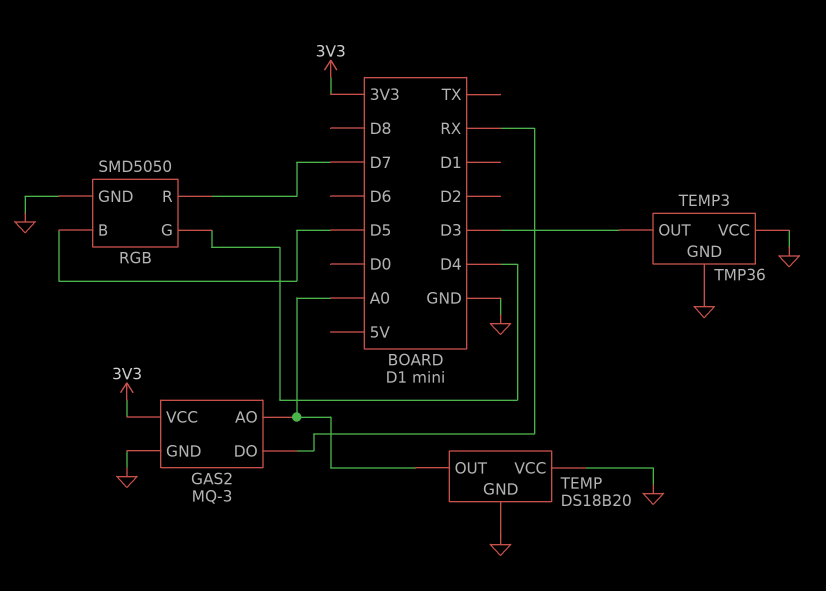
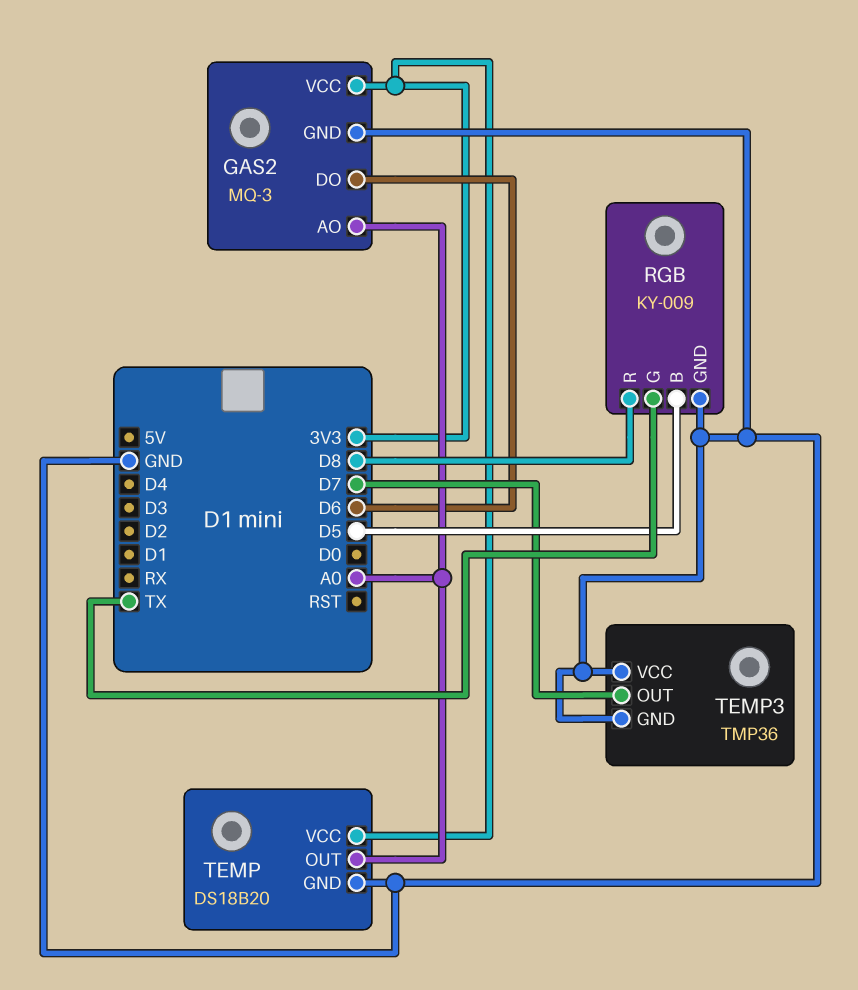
GAS2 pin DO: RX -> D6
RGB: SMD5050 -> KY-009
RGB pin G: D4 -> TX
RGB pin R: D7 -> D8
TEMP pin VCC: GND -> 3V3
TEMP3 pin OUT: D3 -> D7

